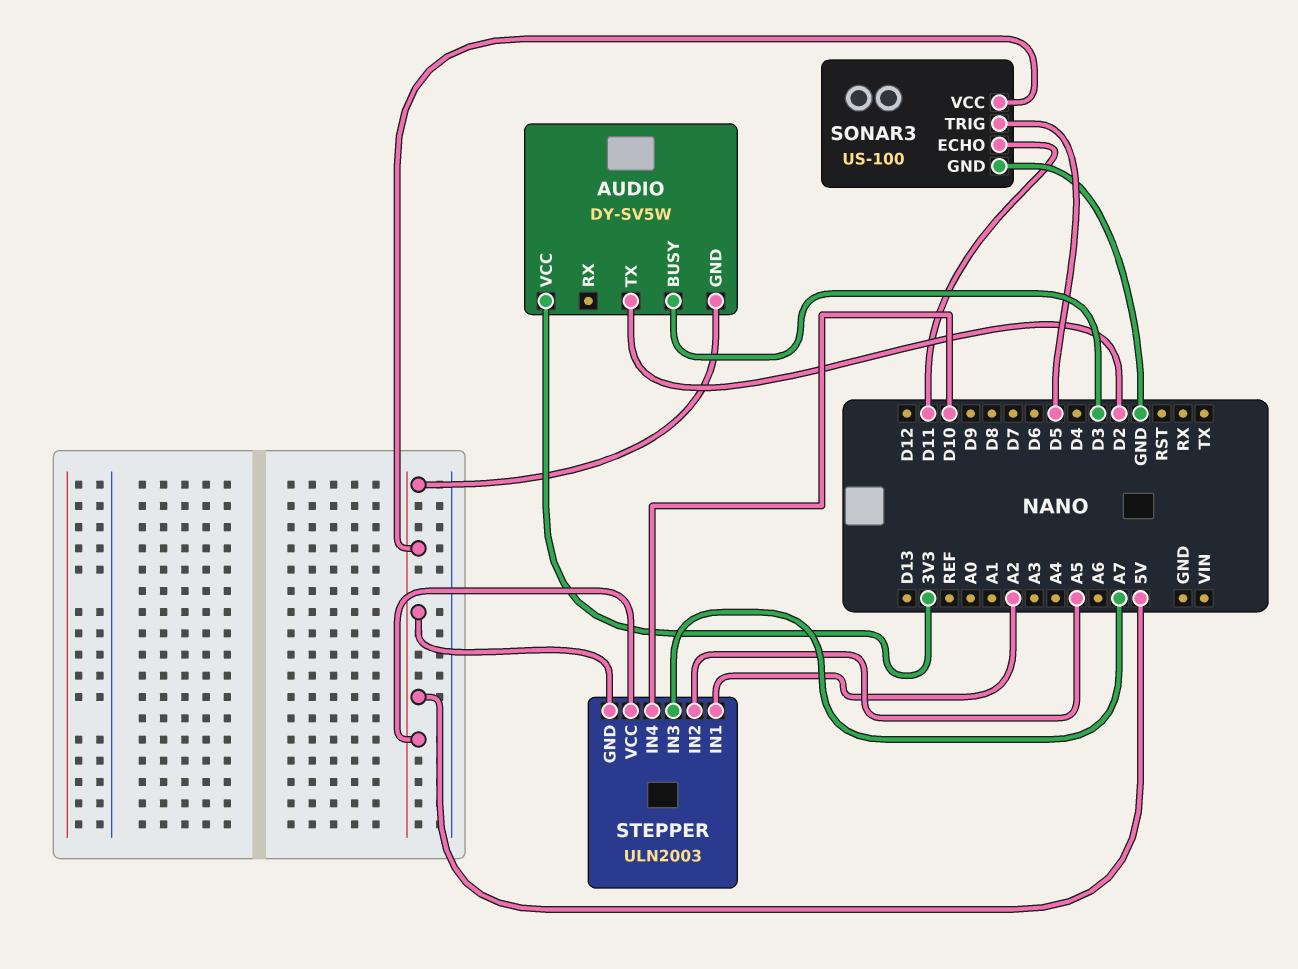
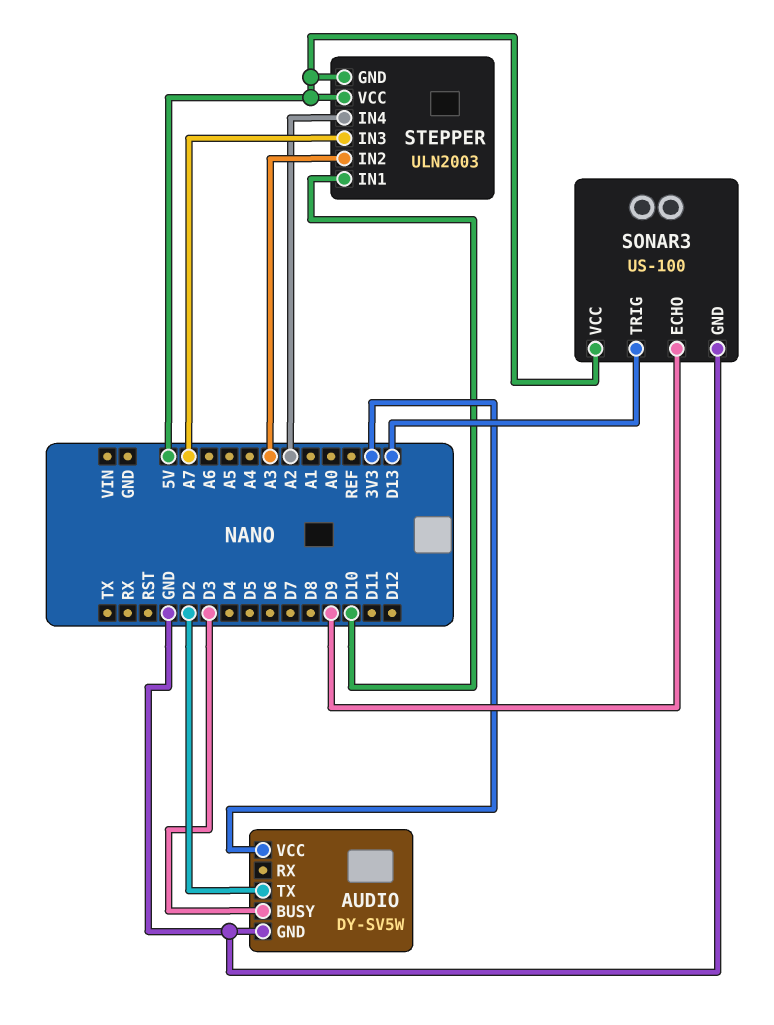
AUDIO pin GND: 5V -> GND
SONAR3 pin ECHO: D11 -> D9
SONAR3 pin TRIG: D5 -> D13
STEPPER pin IN1: A2 -> D10
STEPPER pin IN2: A5 -> A3
STEPPER pin IN4: D10 -> A2

